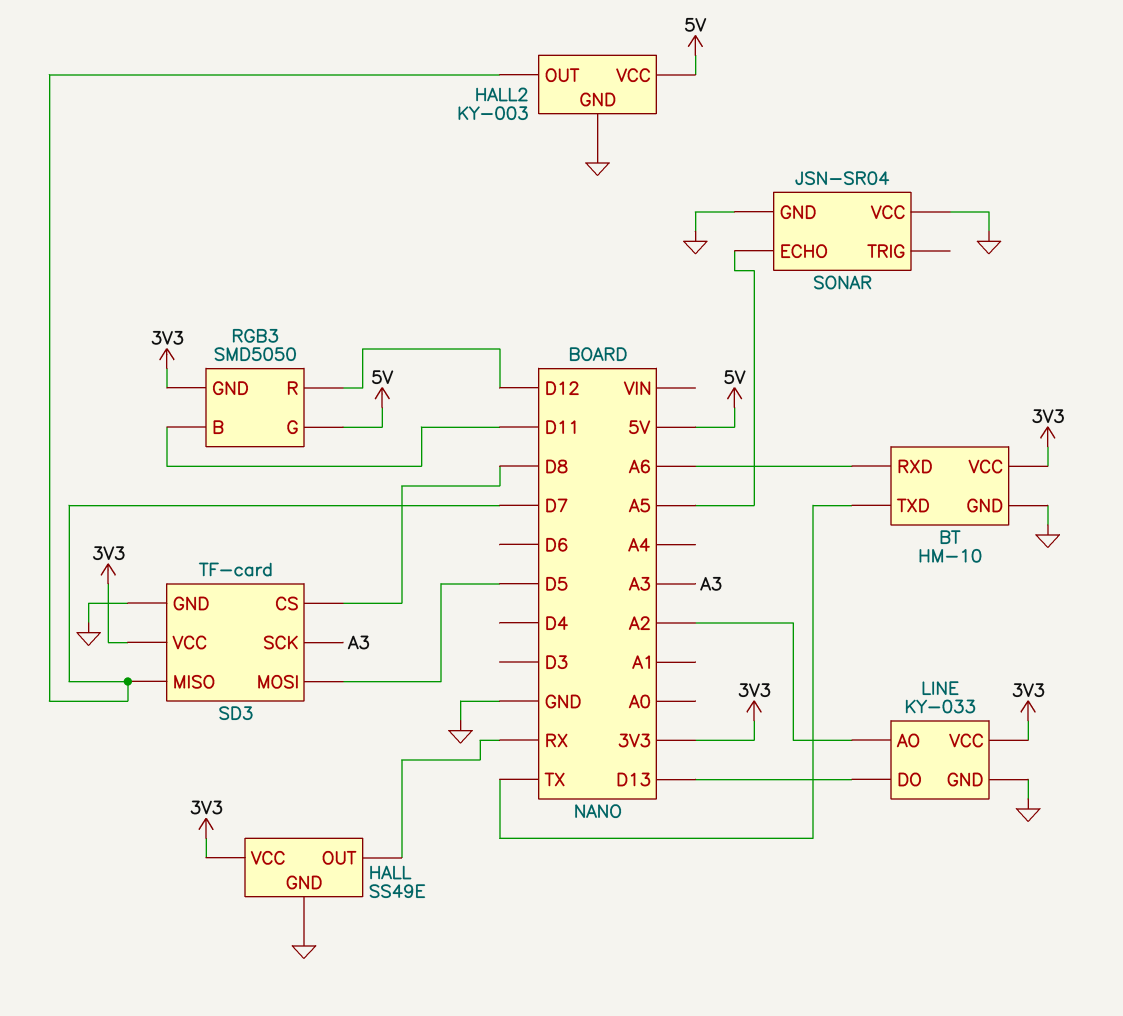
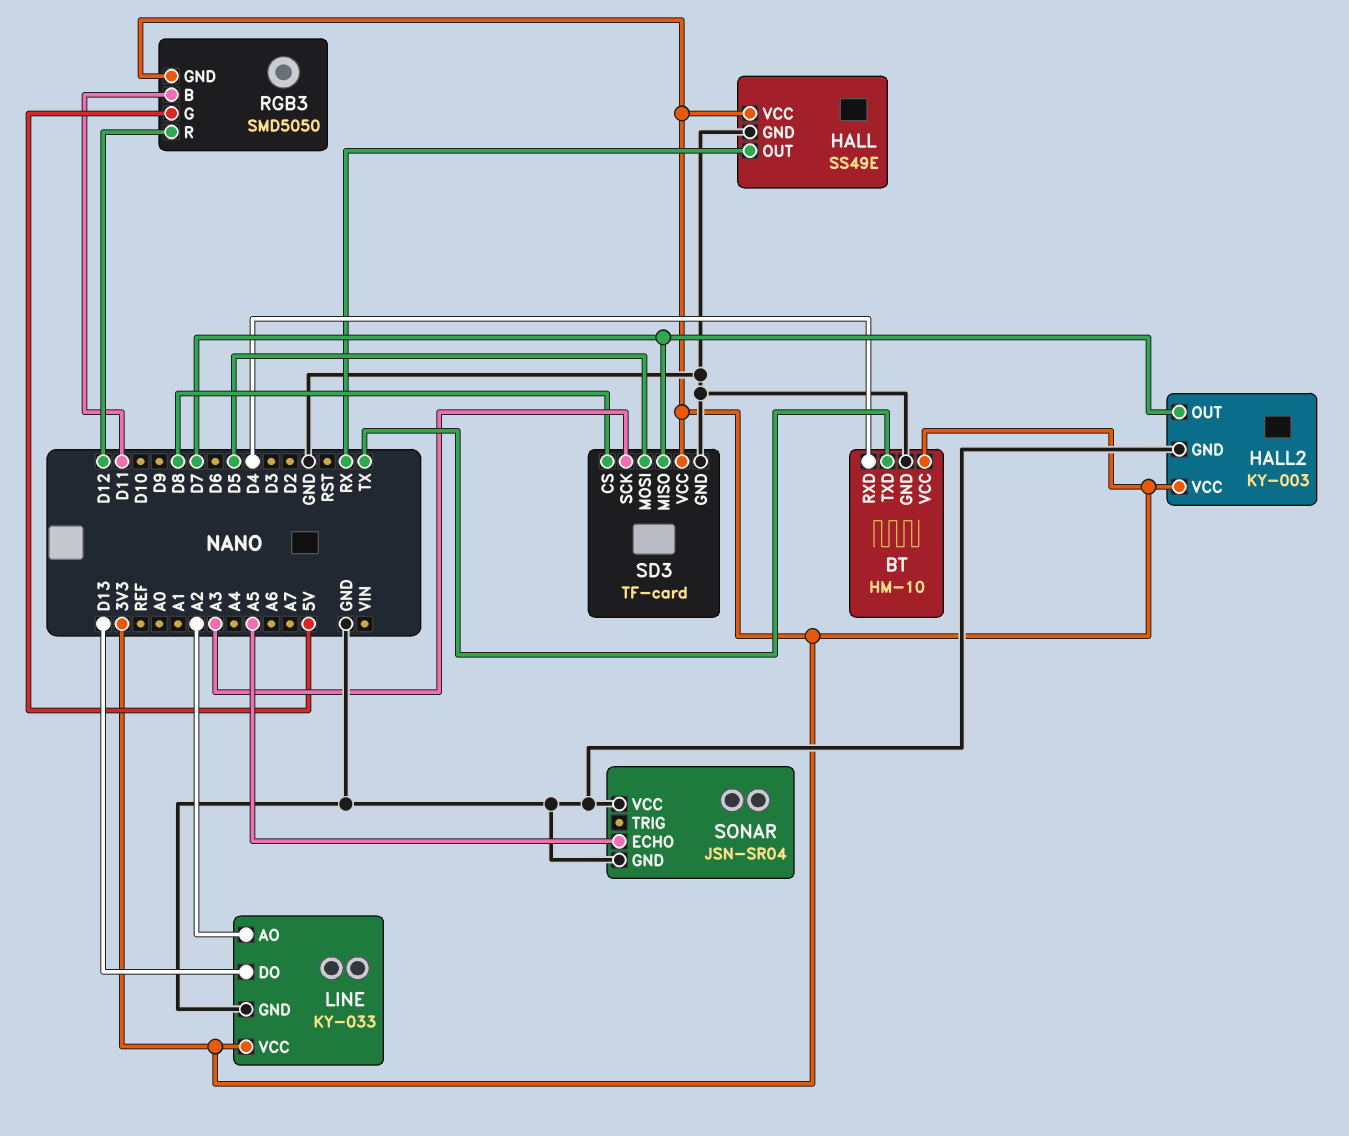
BT pin RXD: A6 -> D4
HALL2 pin VCC: 5V -> 3V3

